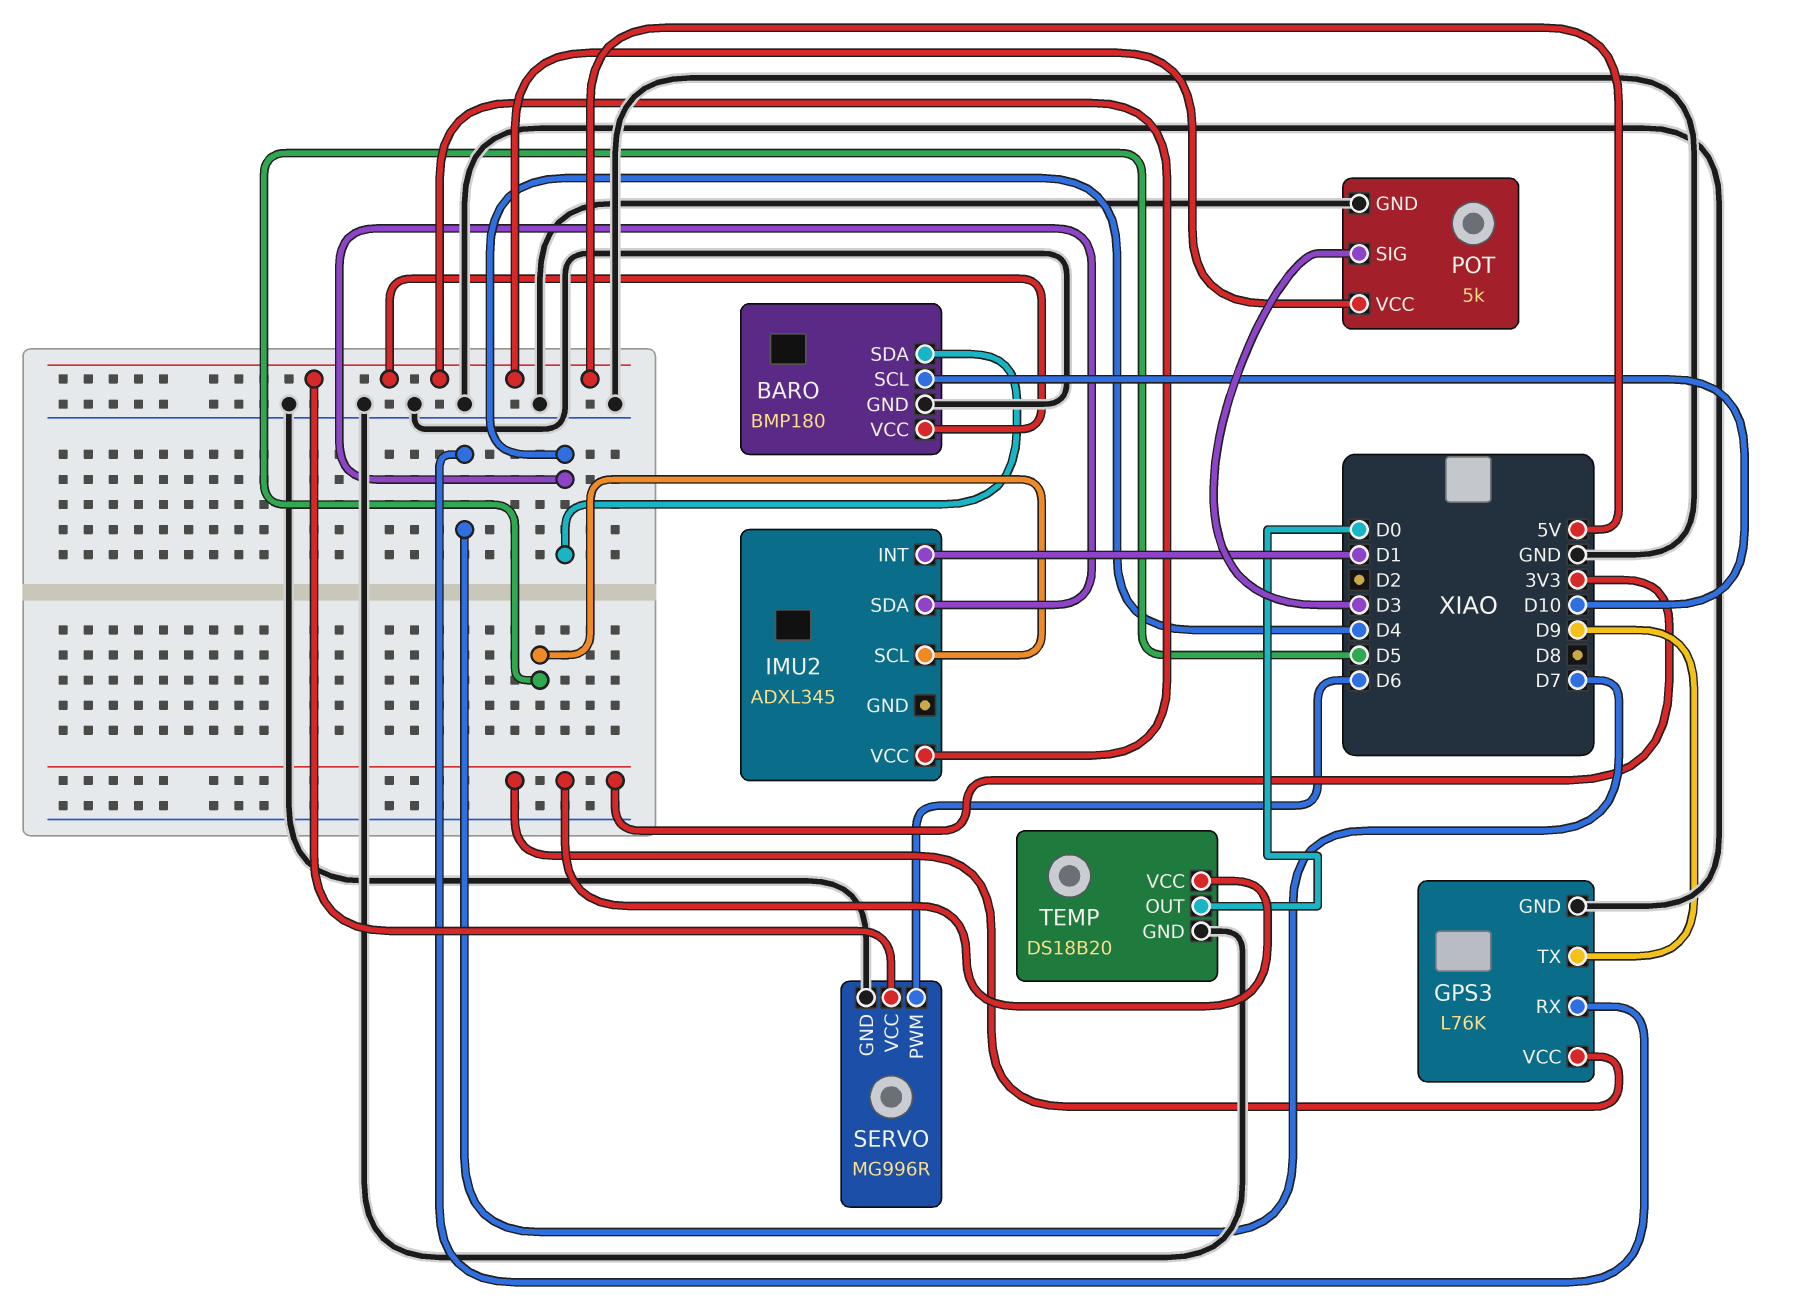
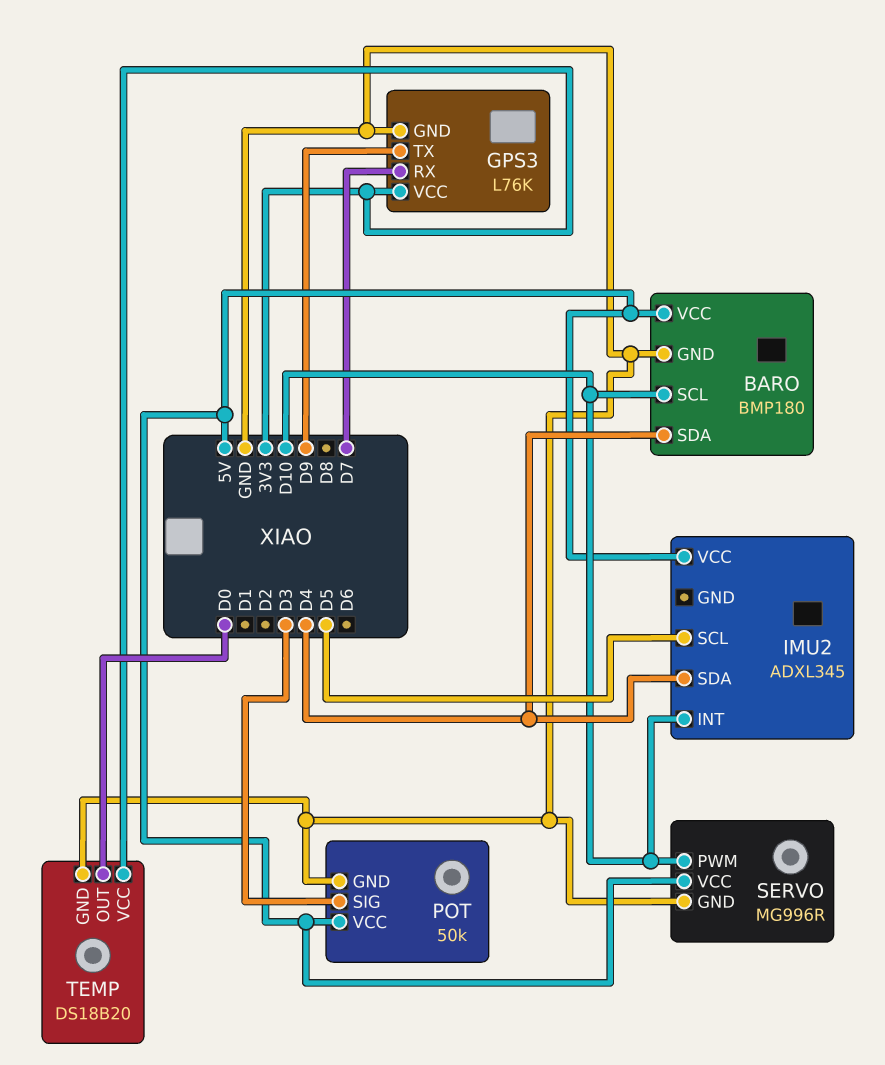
IMU2 pin INT: D1 -> D10
POT: 5k -> 50k
SERVO pin PWM: D6 -> D10

